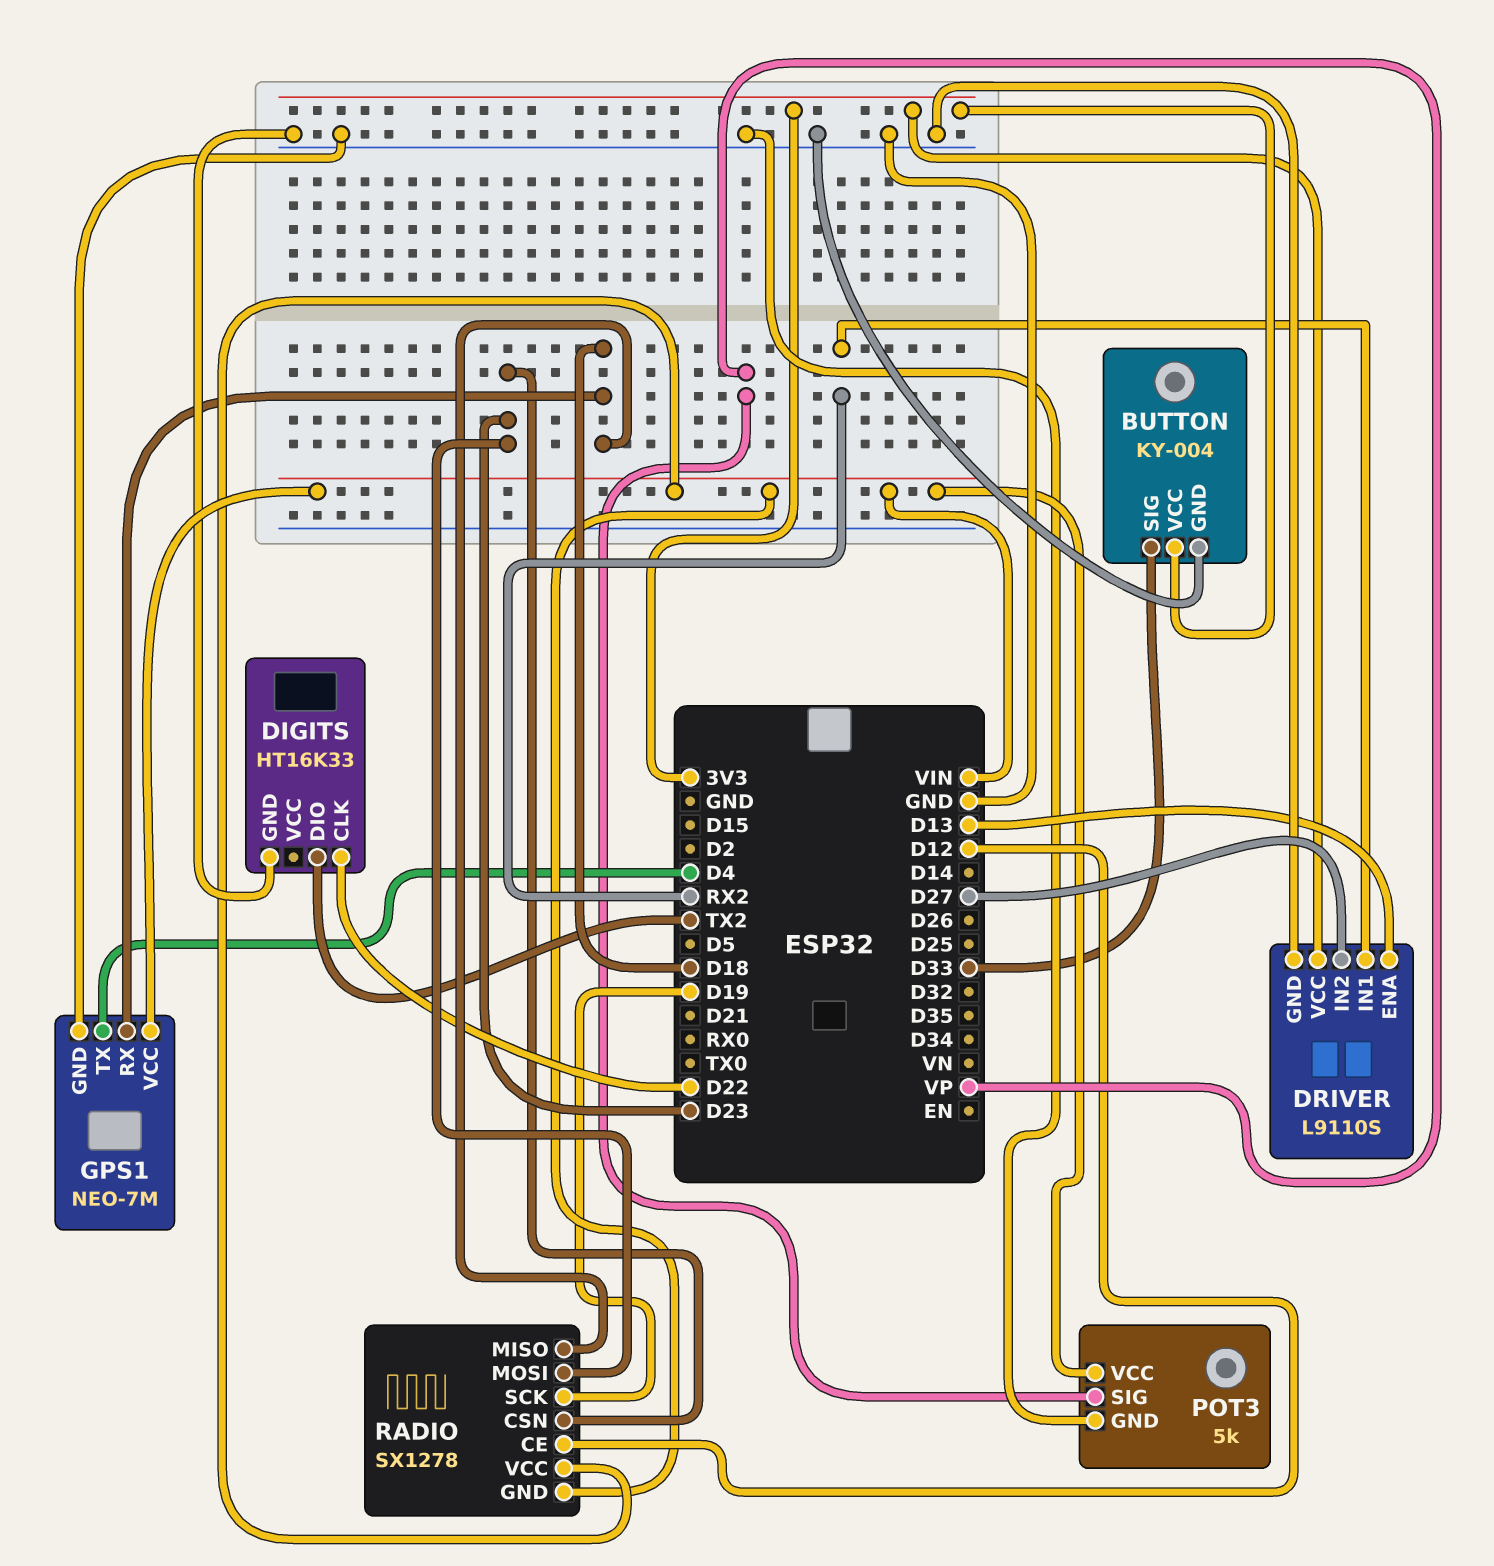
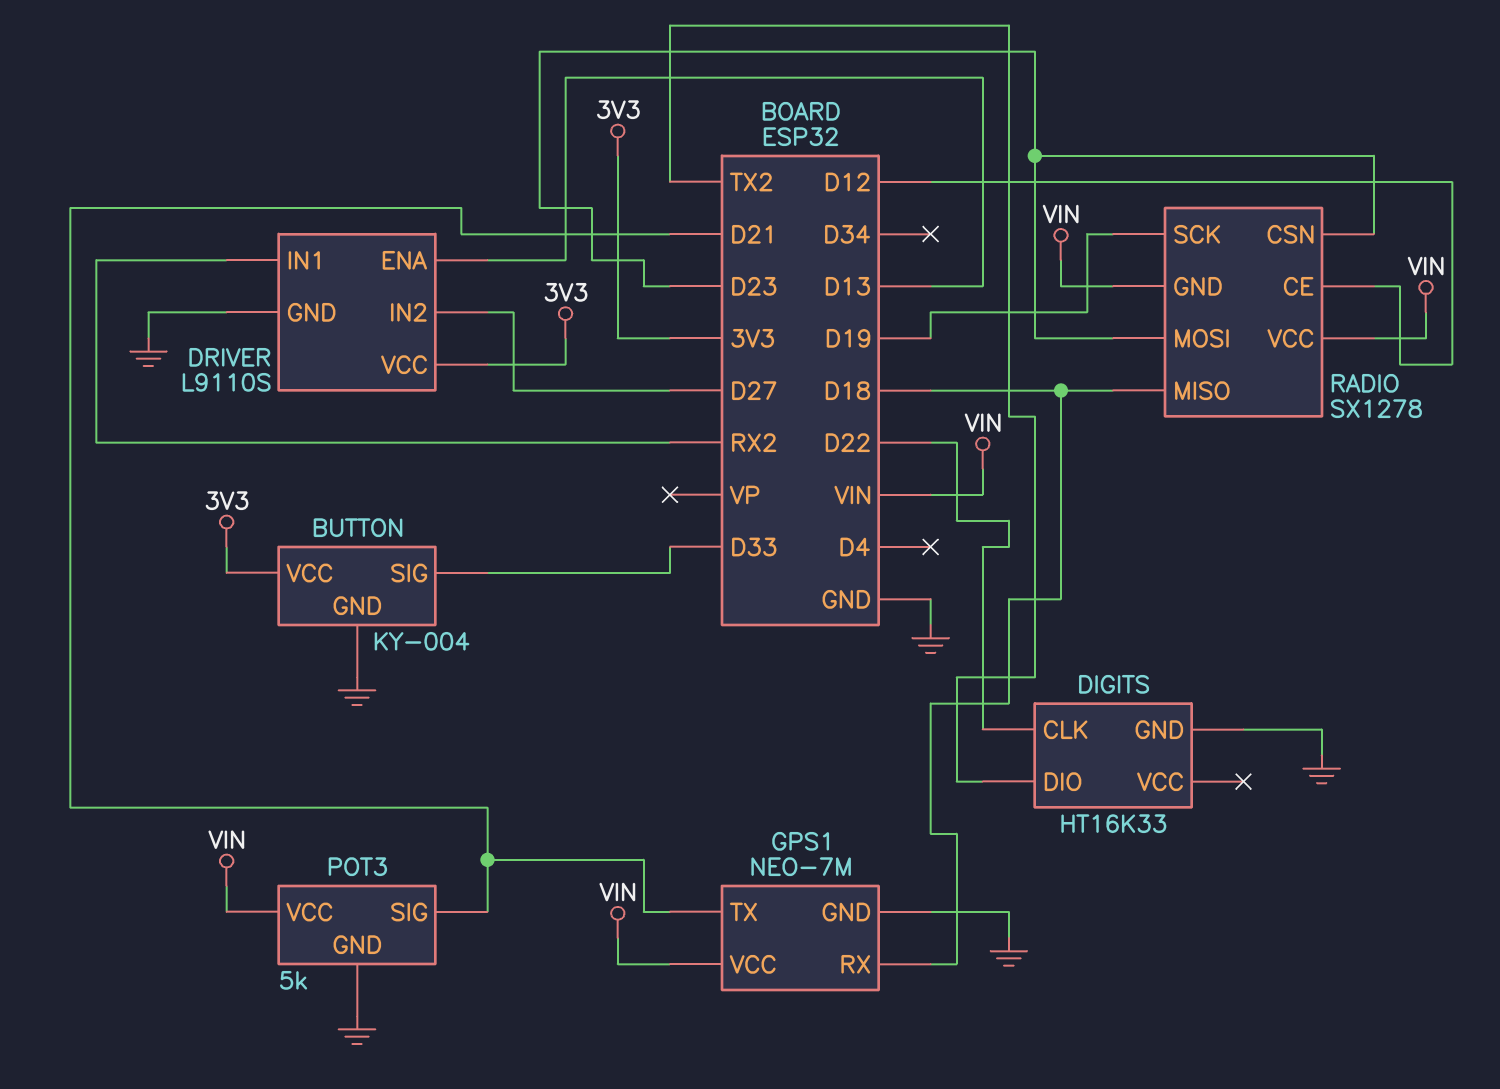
GPS1 pin TX: D4 -> D21
POT3 pin SIG: VP -> D21

